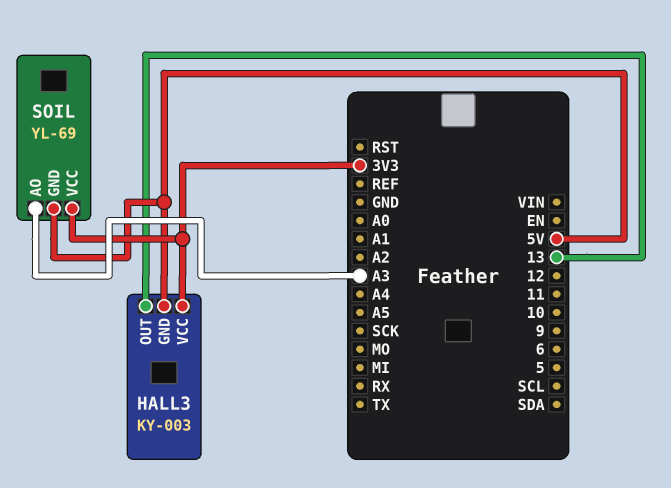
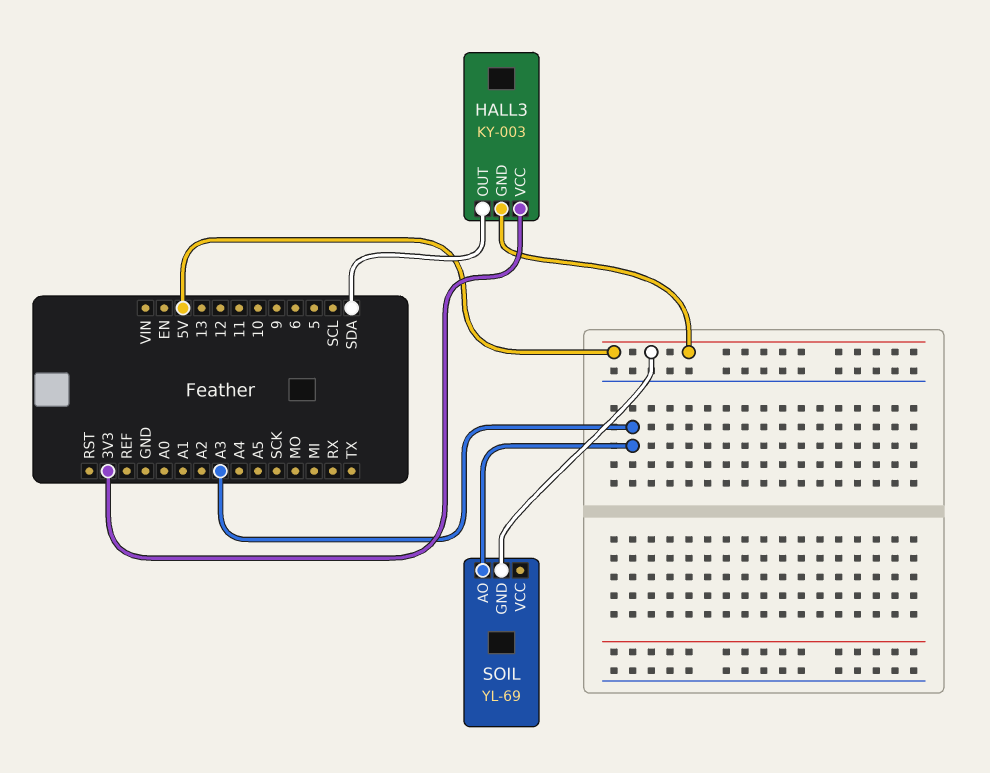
HALL3 pin OUT: 13 -> SDA
SOIL pin VCC: 3V3 -> none

